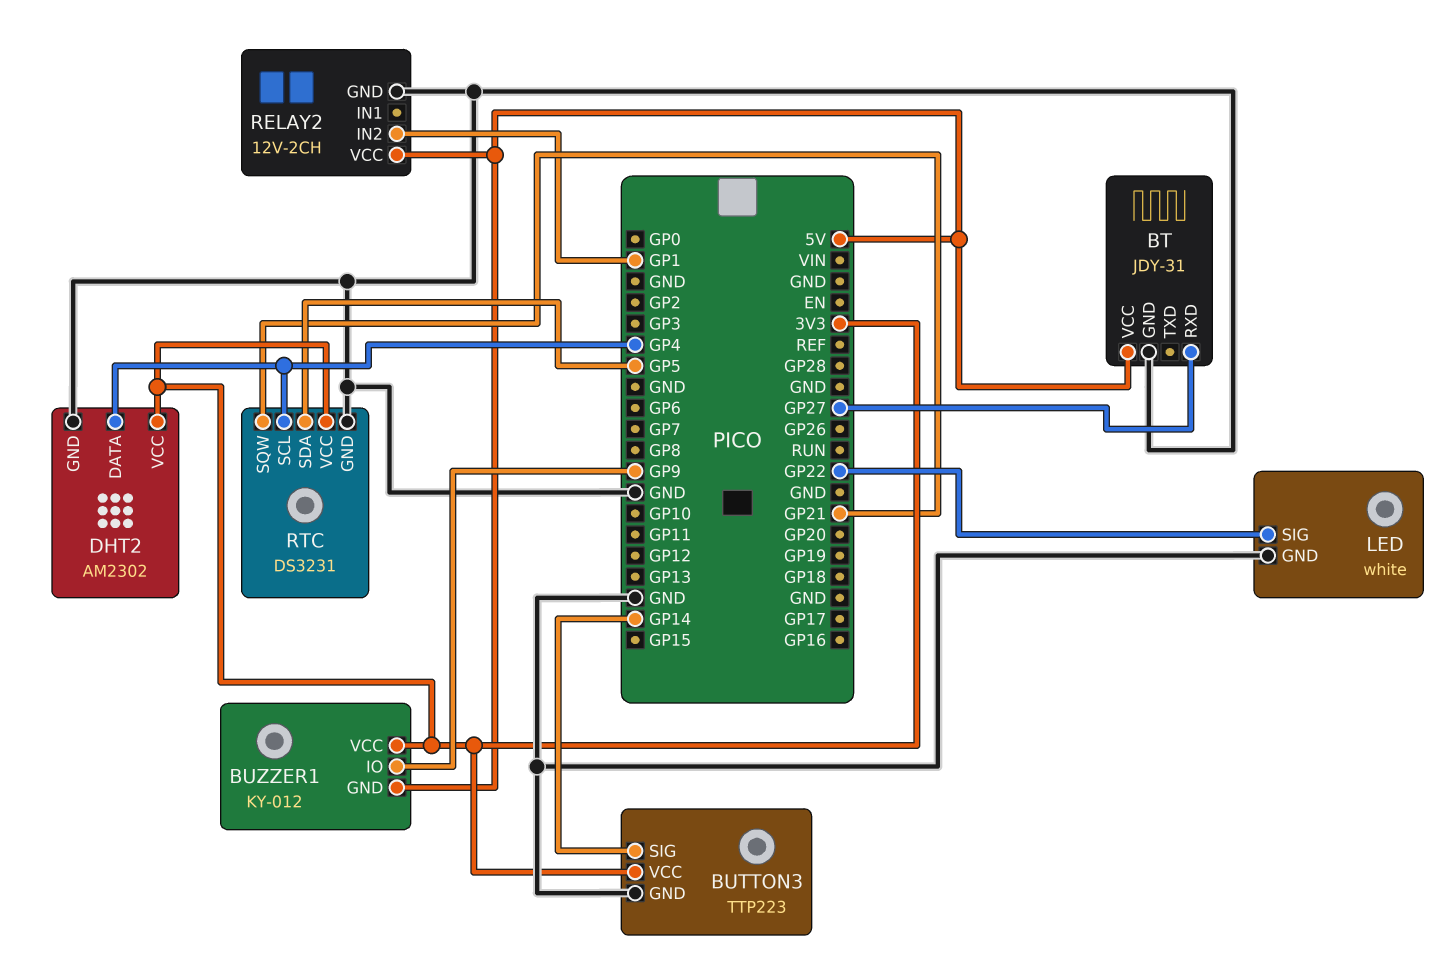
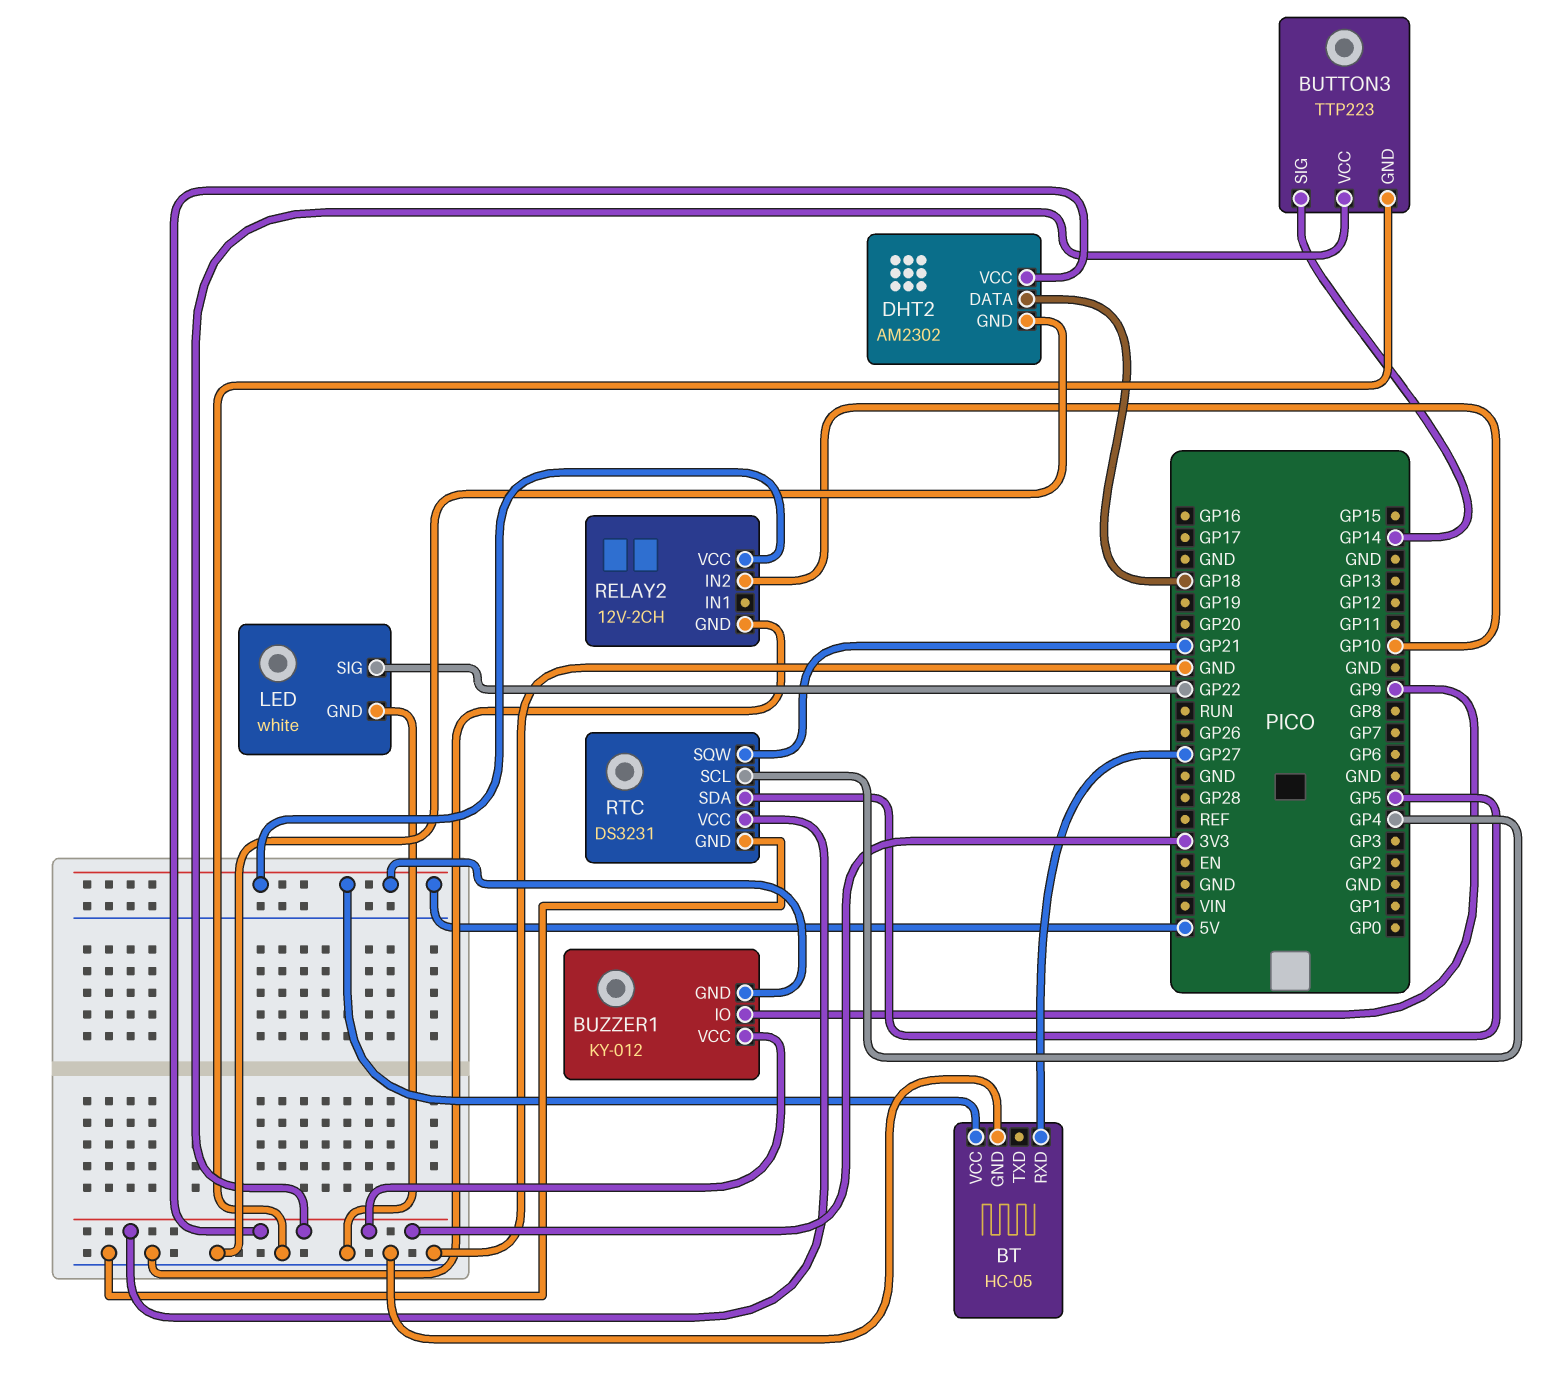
BT: JDY-31 -> HC-05
DHT2 pin DATA: GP4 -> GP18
RELAY2 pin IN2: GP1 -> GP10

